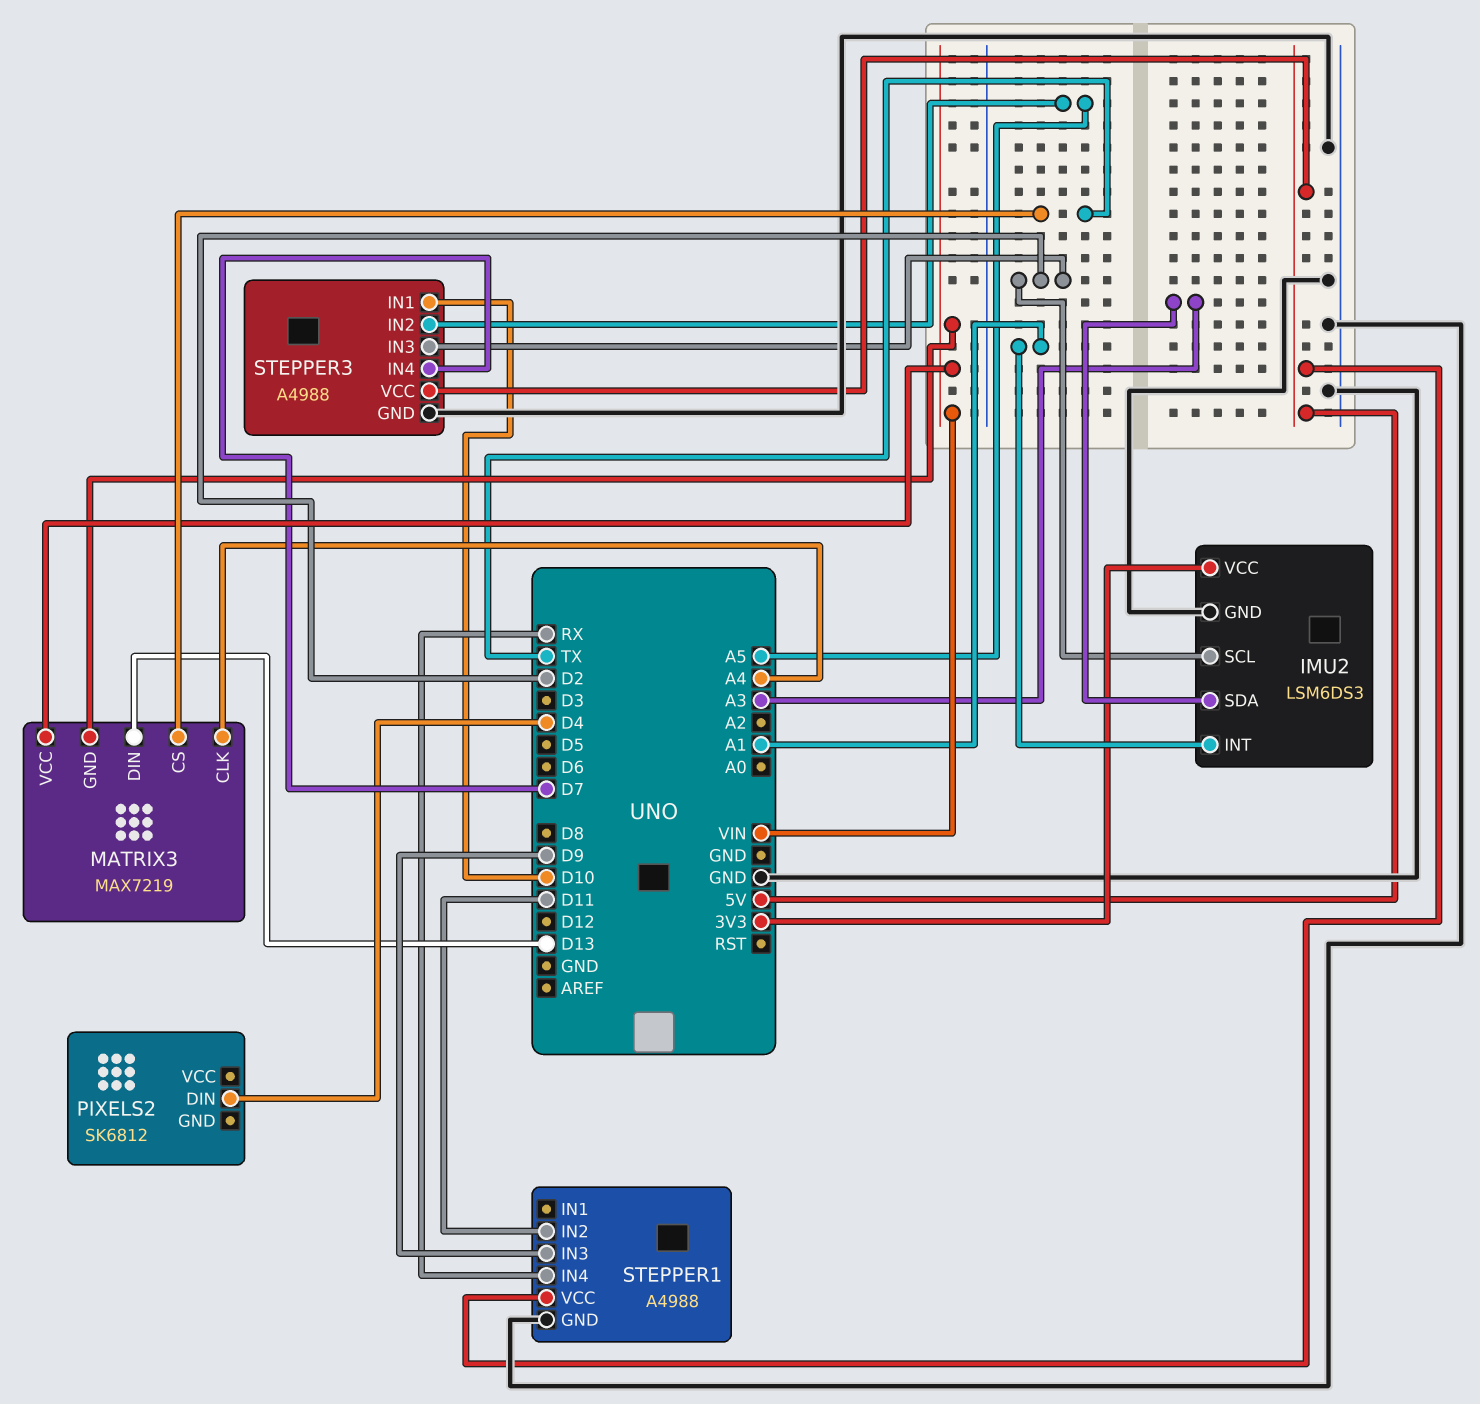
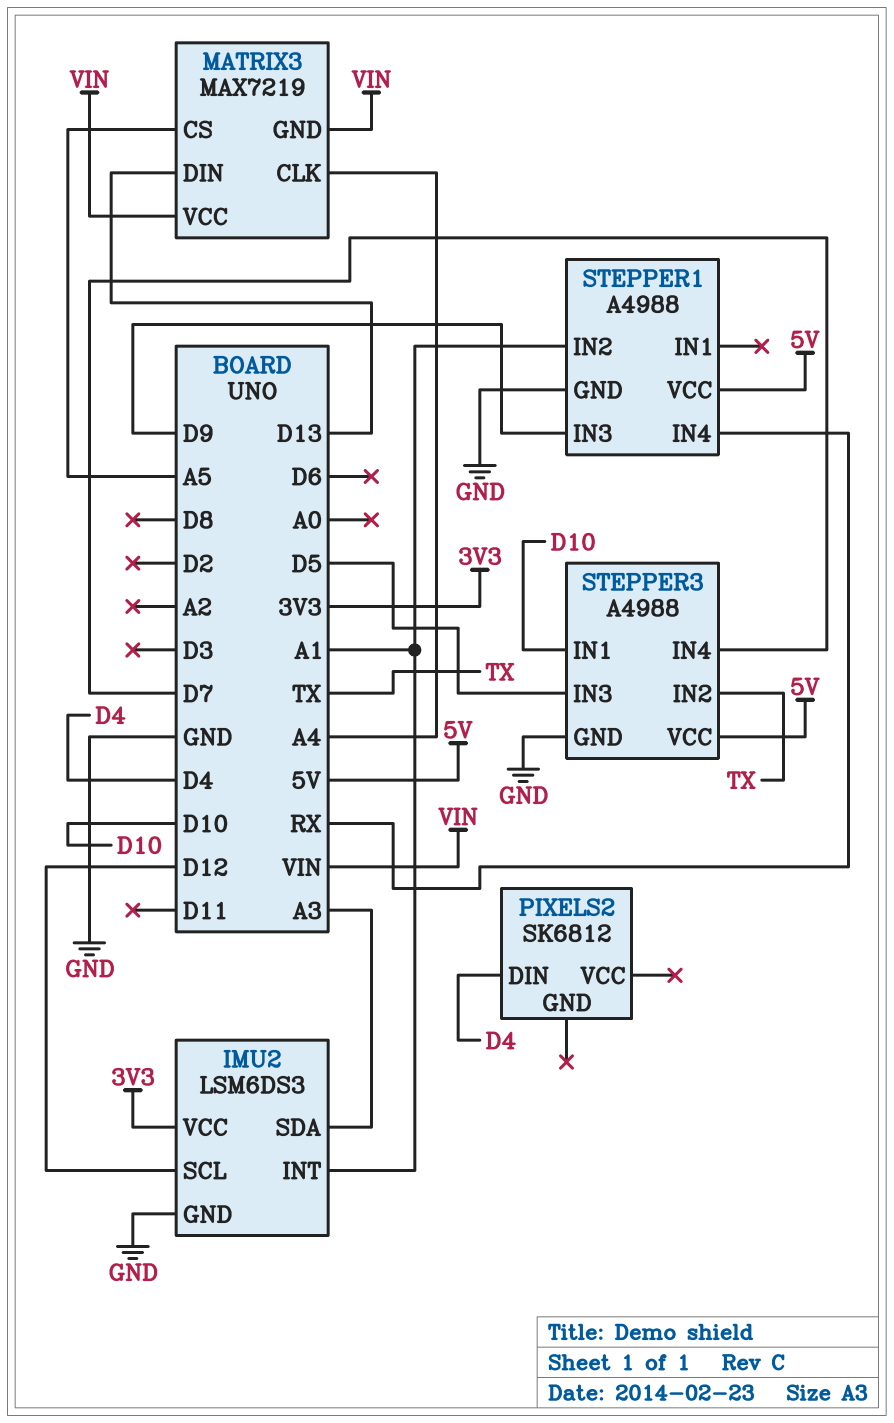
IMU2 pin SCL: D2 -> D12
MATRIX3 pin CS: TX -> A5
STEPPER1 pin IN2: D11 -> A1
STEPPER3 pin IN2: A5 -> TX
STEPPER3 pin IN3: D2 -> D5

